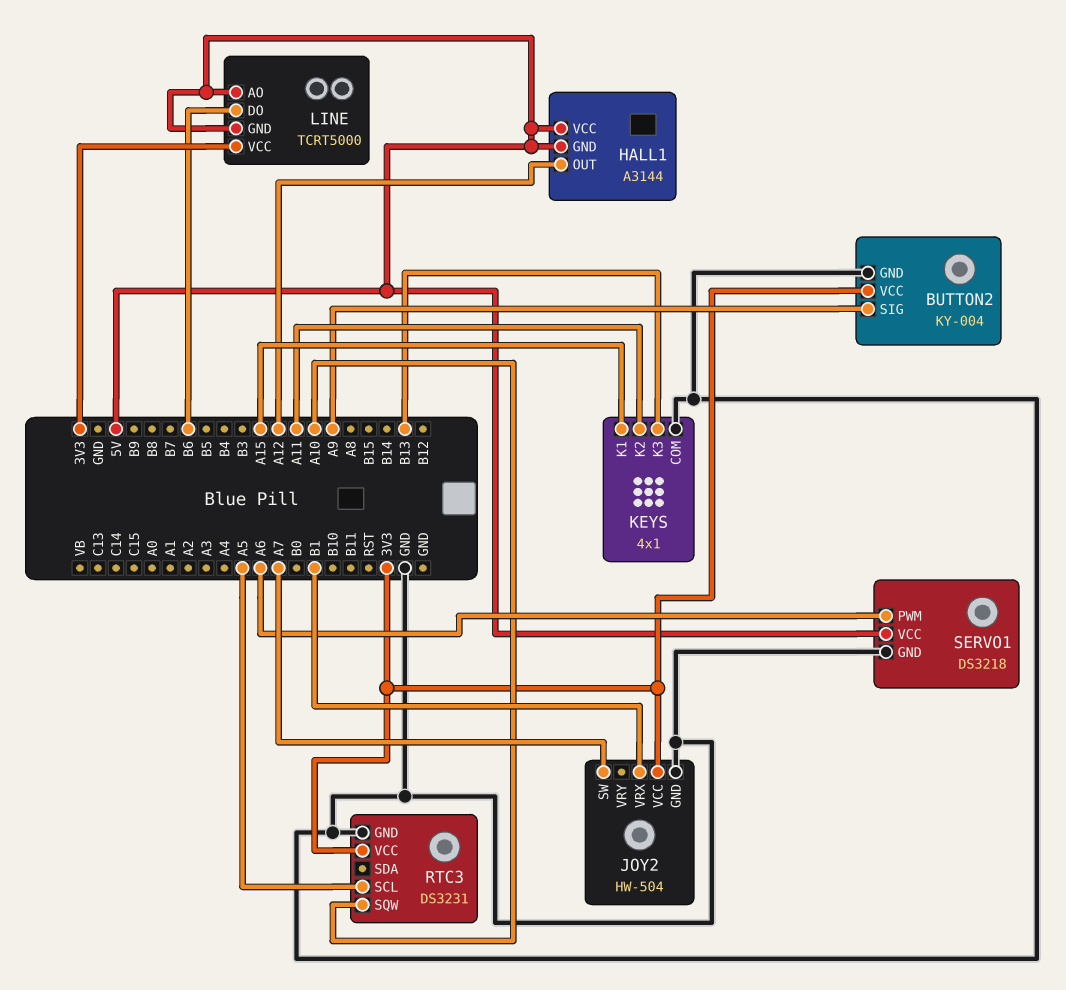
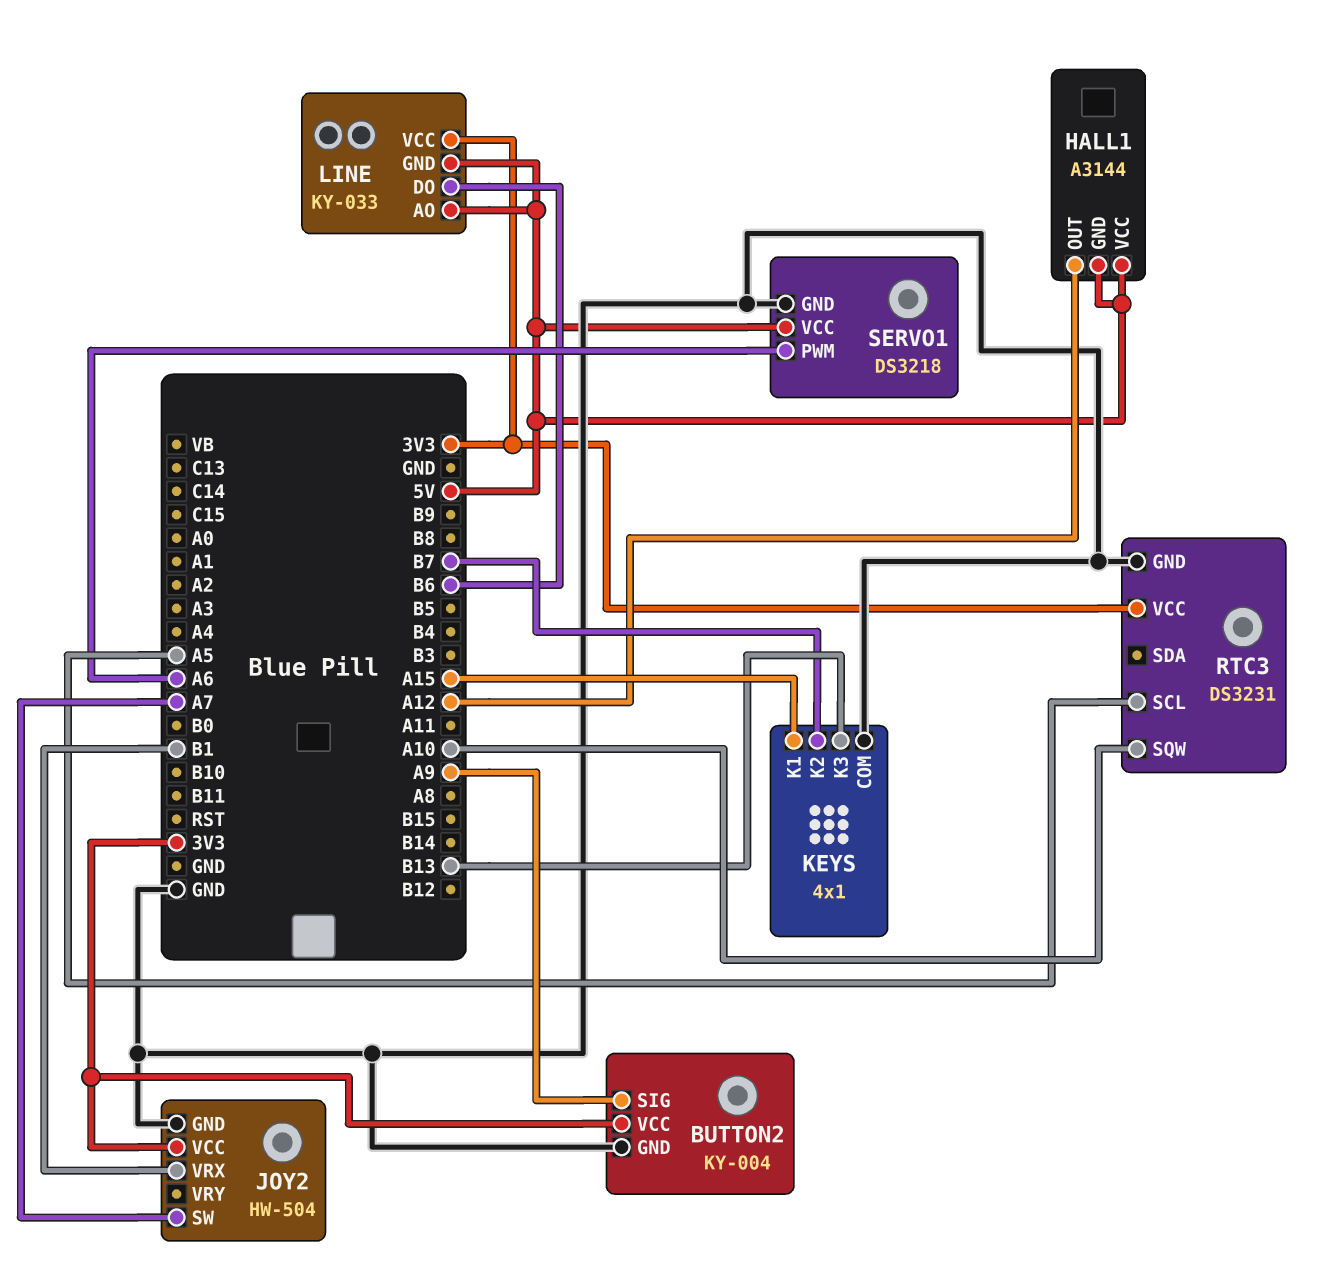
KEYS pin K2: A11 -> B7
LINE: TCRT5000 -> KY-033

